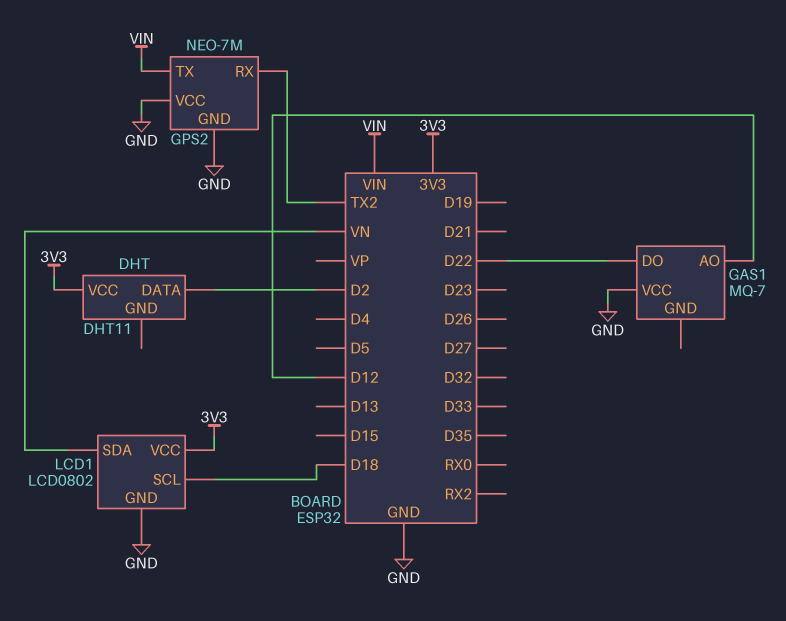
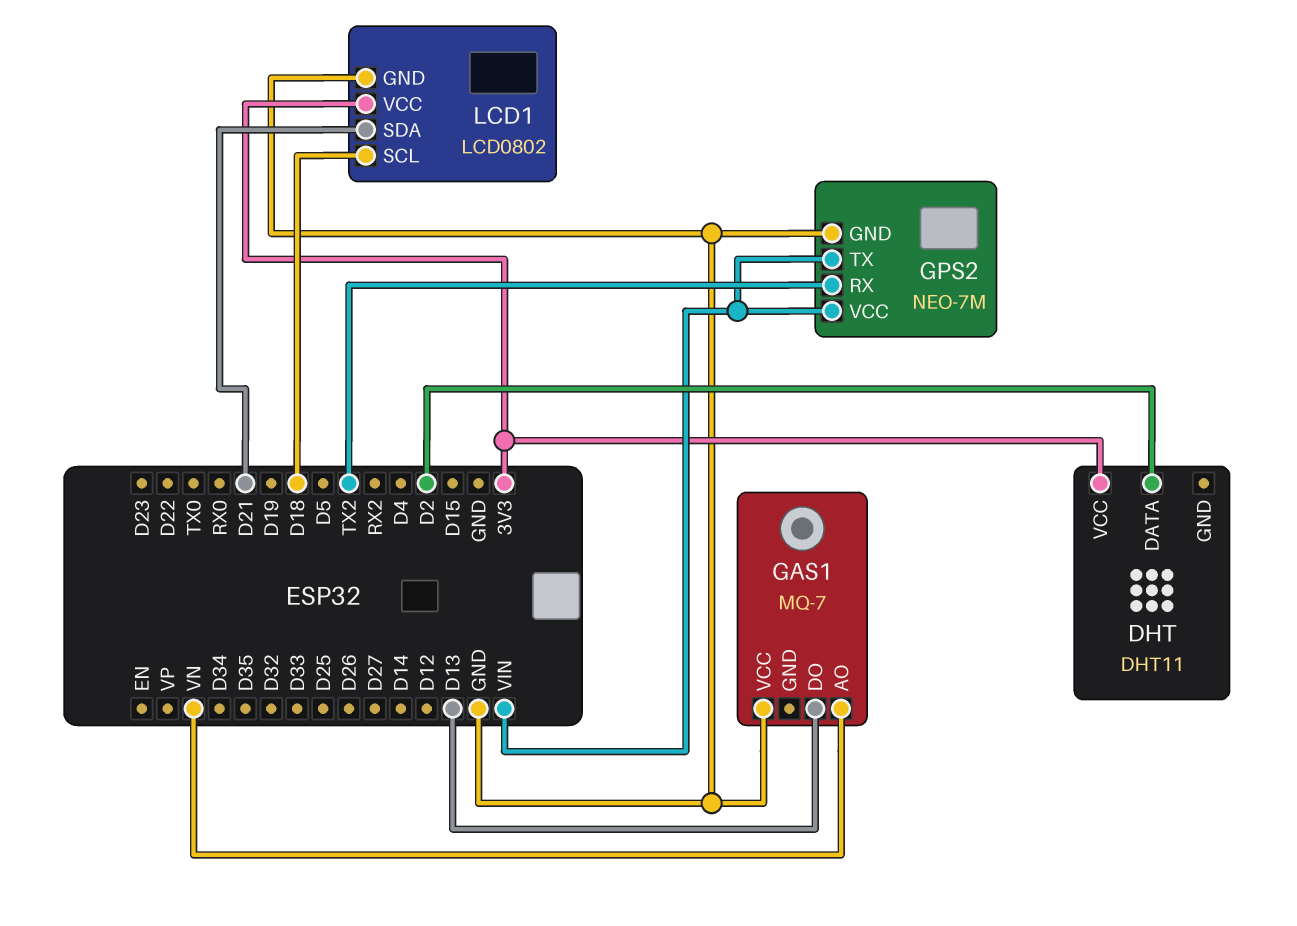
GAS1 pin AO: D12 -> VN
GAS1 pin DO: D22 -> D13
GPS2 pin VCC: GND -> VIN
LCD1 pin SDA: VN -> D21

